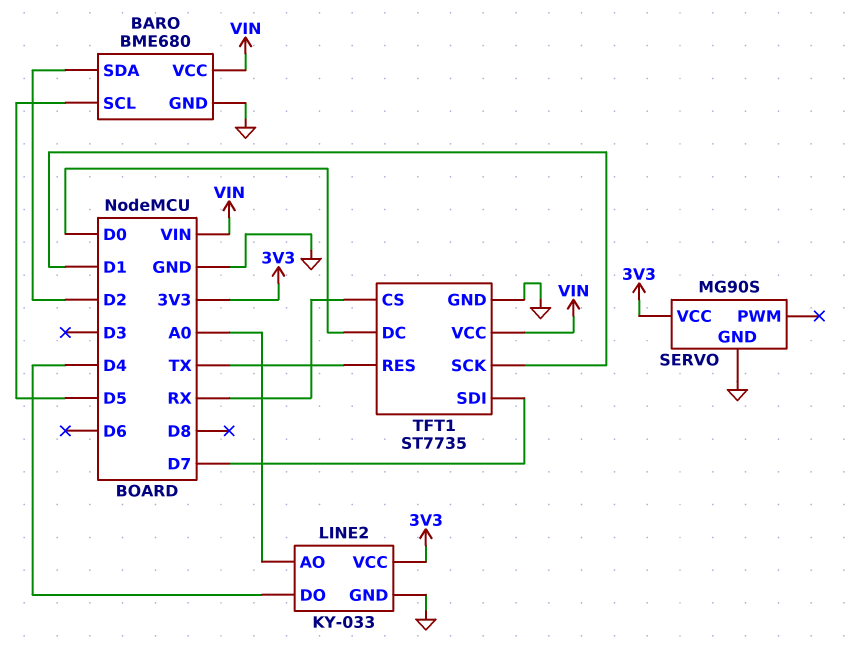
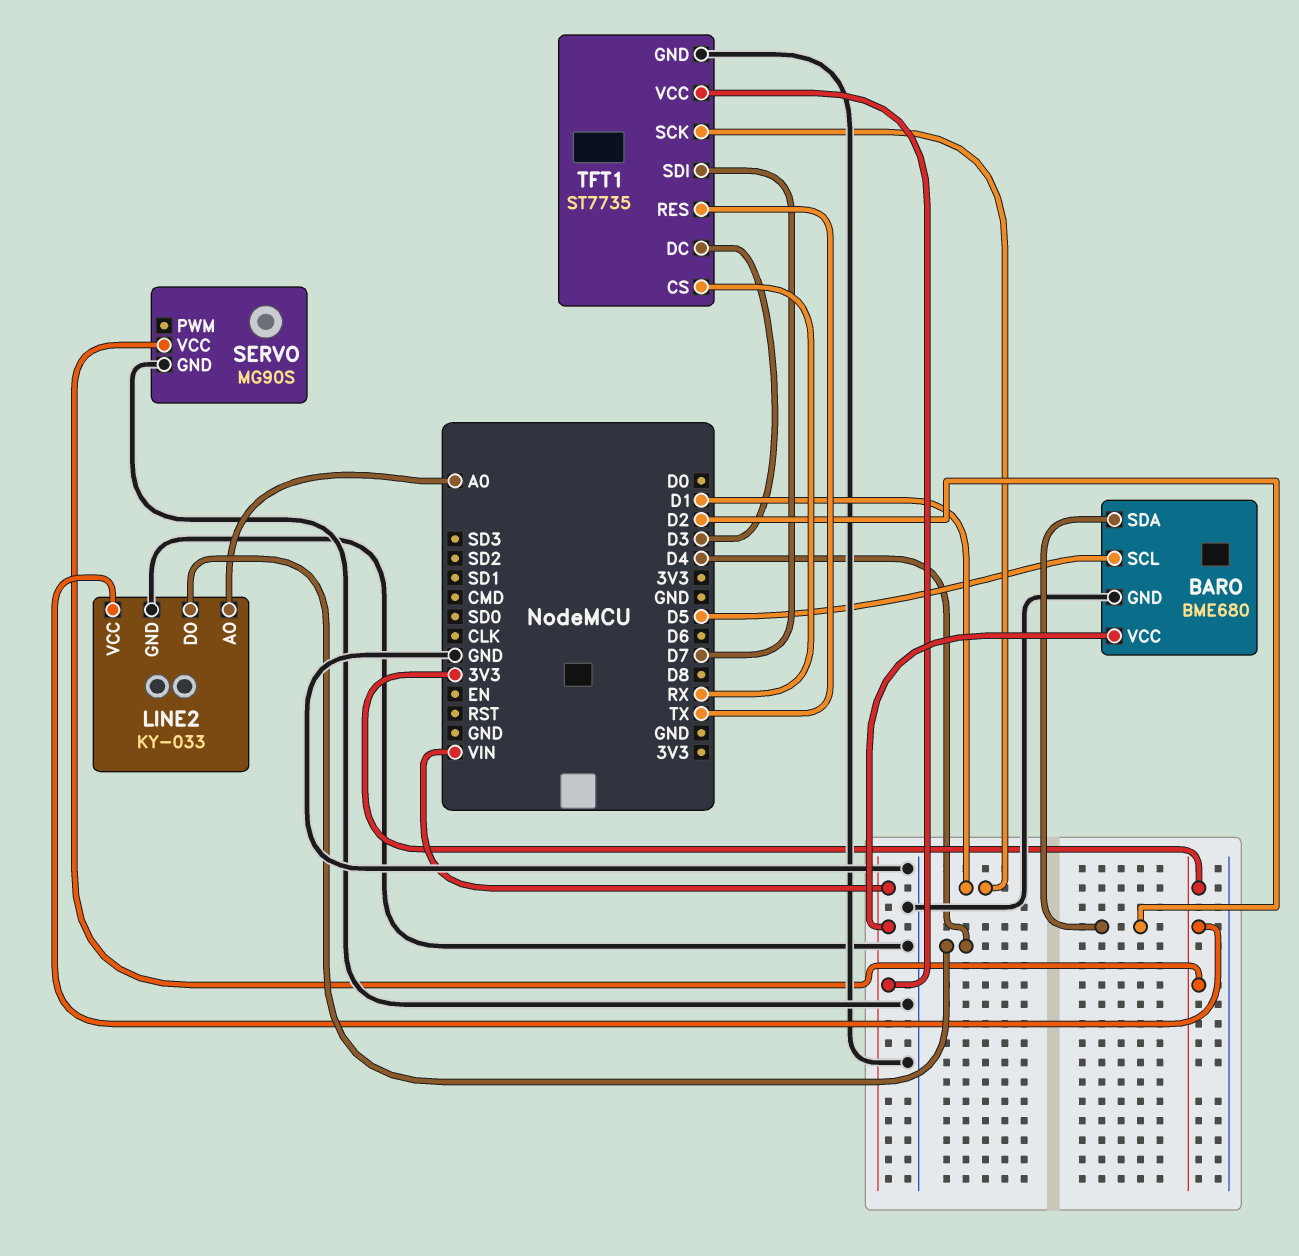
TFT1 pin DC: D0 -> D3

